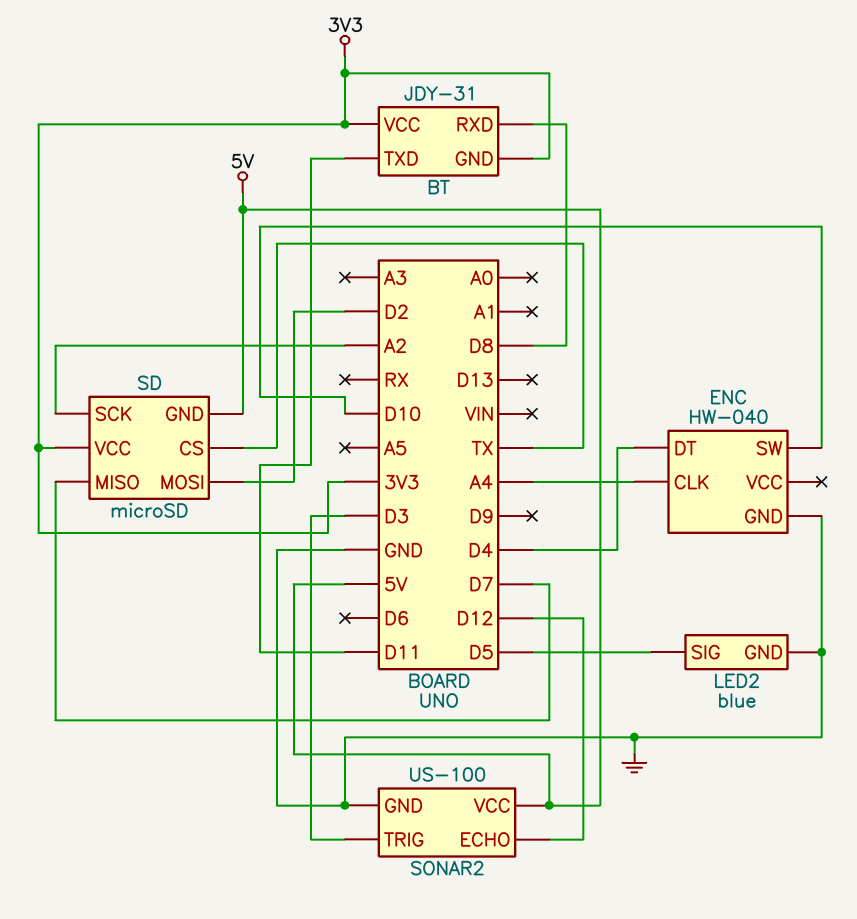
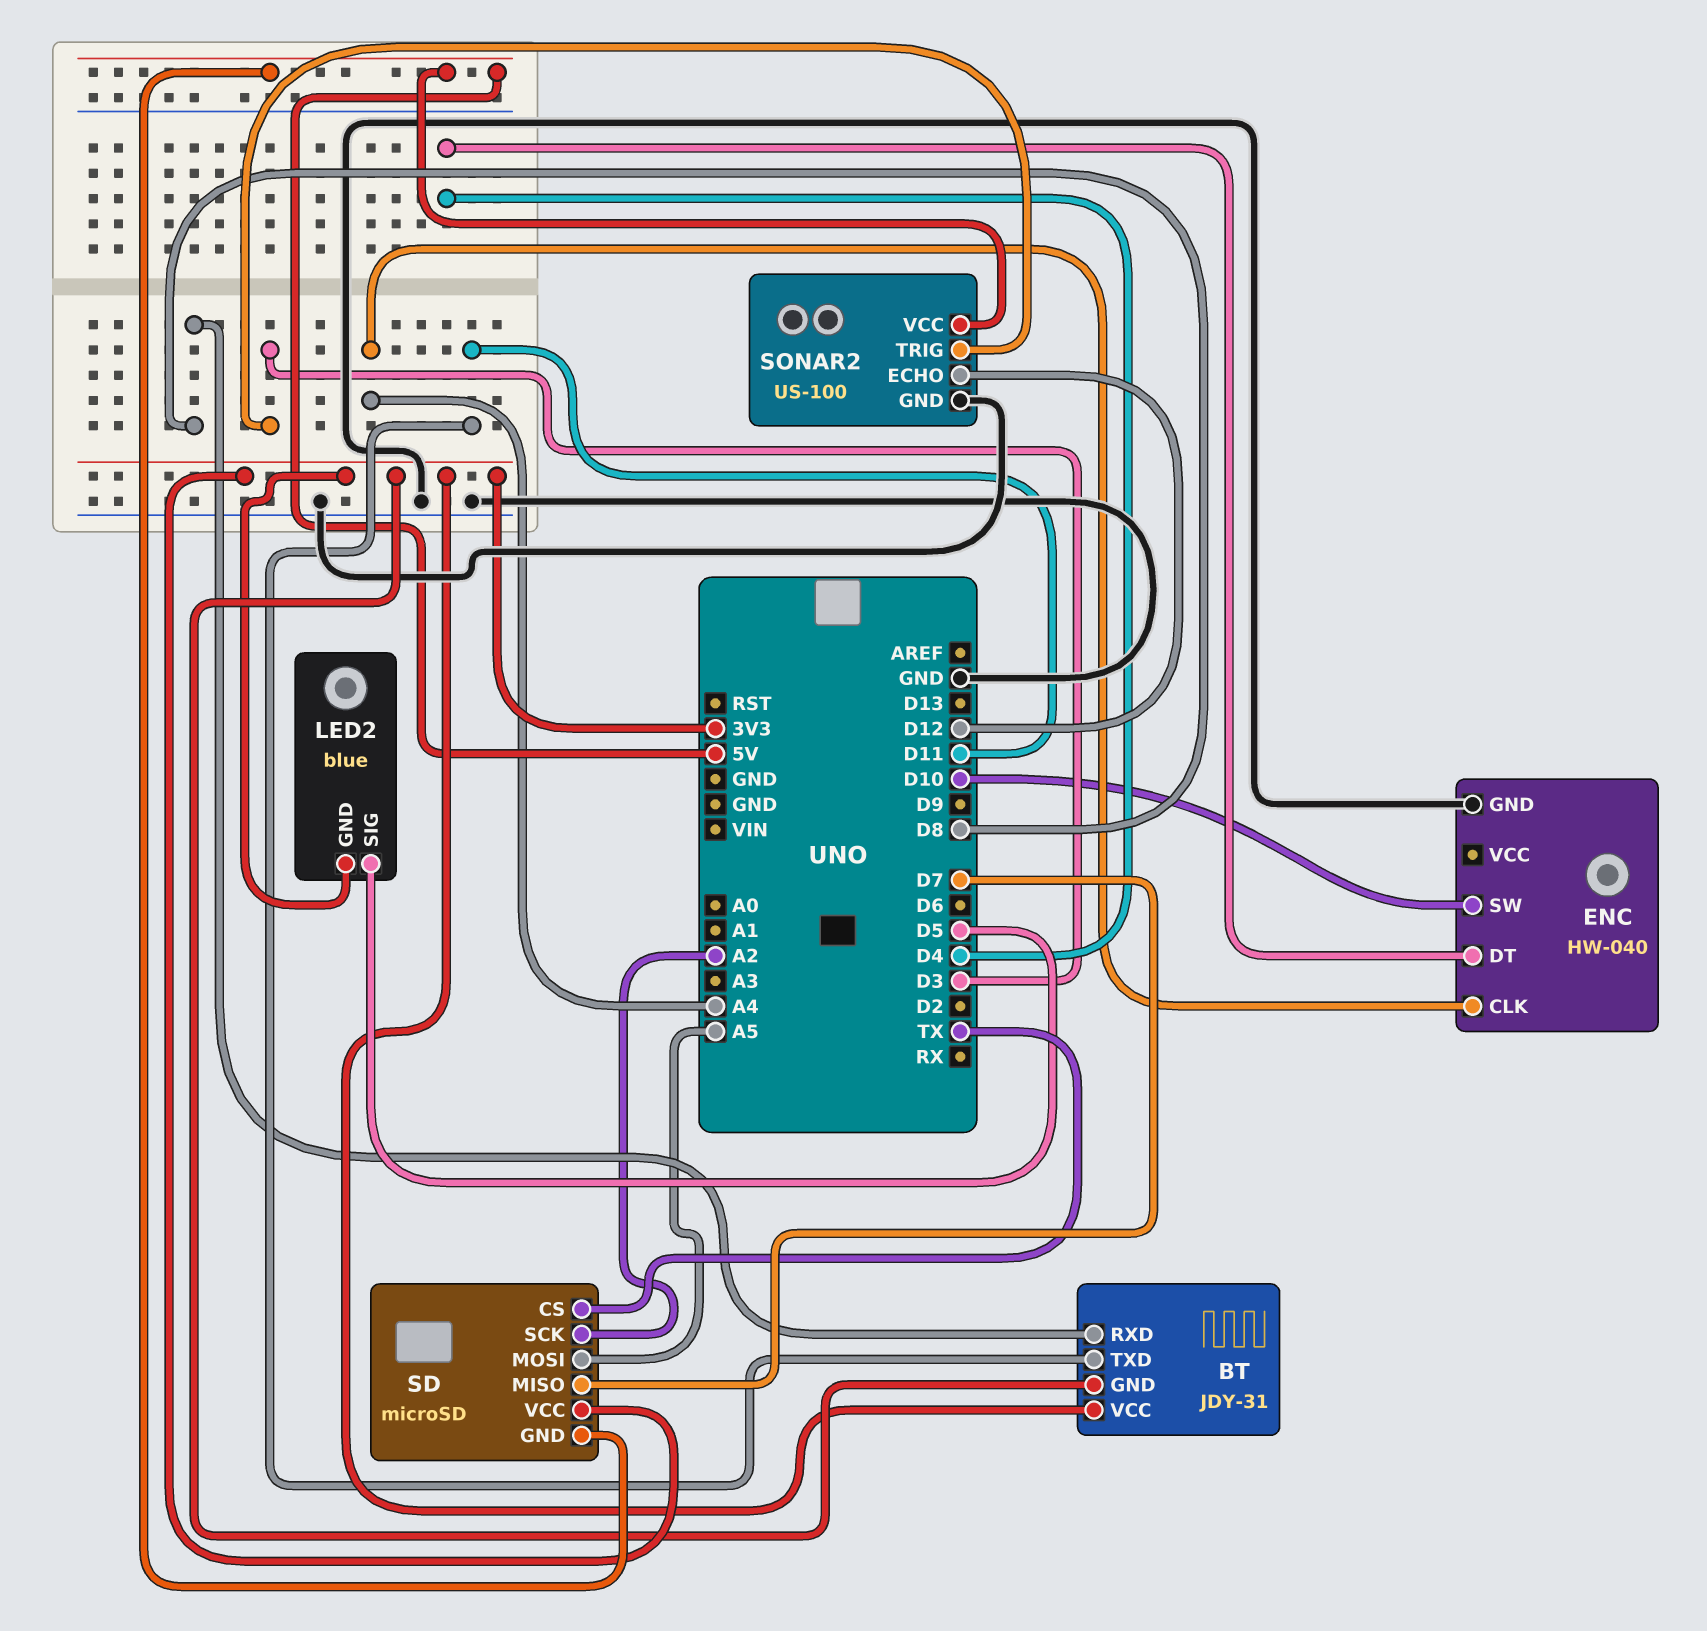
LED2 pin GND: GND -> 3V3
SD pin MOSI: D2 -> A5

